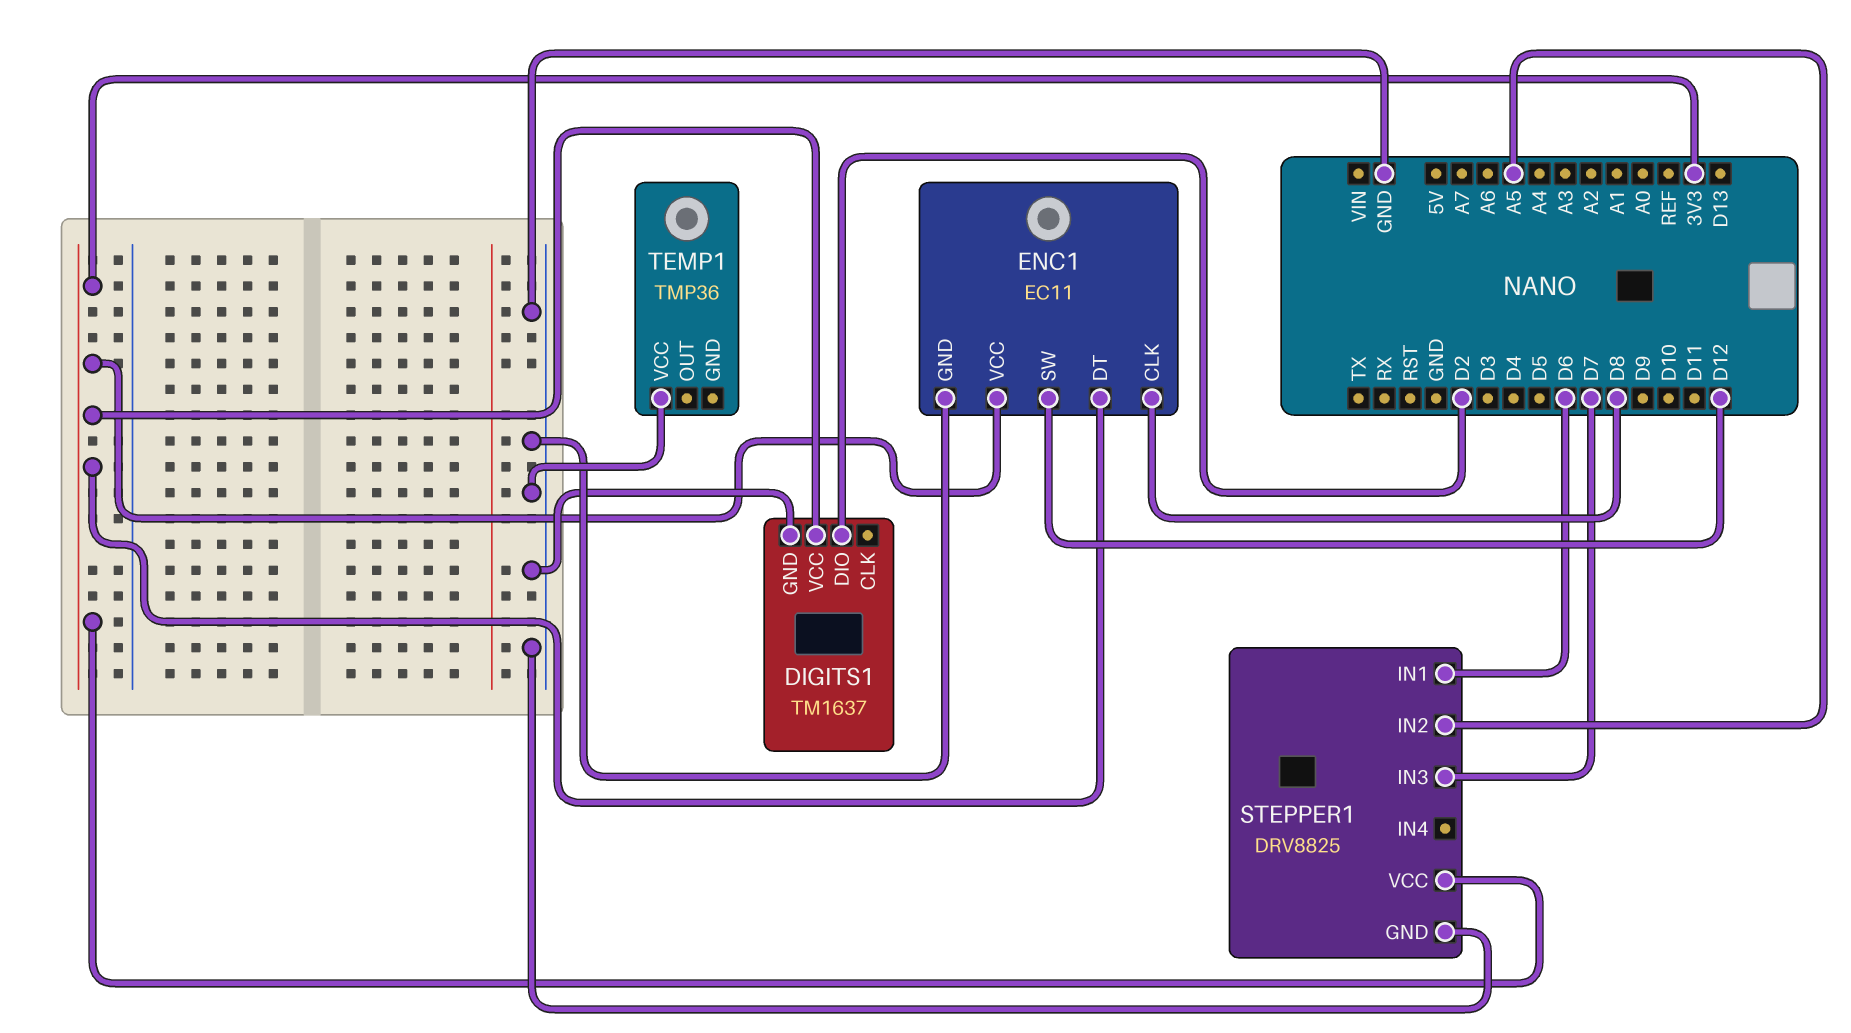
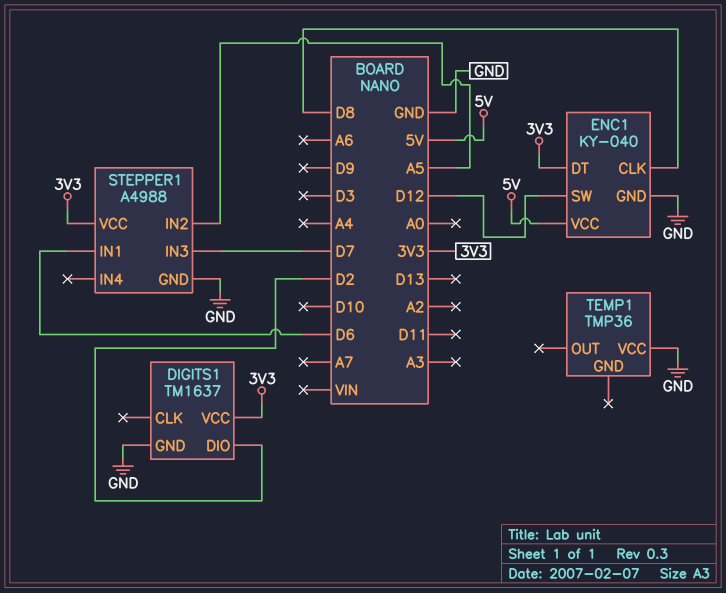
ENC1: EC11 -> KY-040
ENC1 pin VCC: 3V3 -> 5V
STEPPER1: DRV8825 -> A4988

